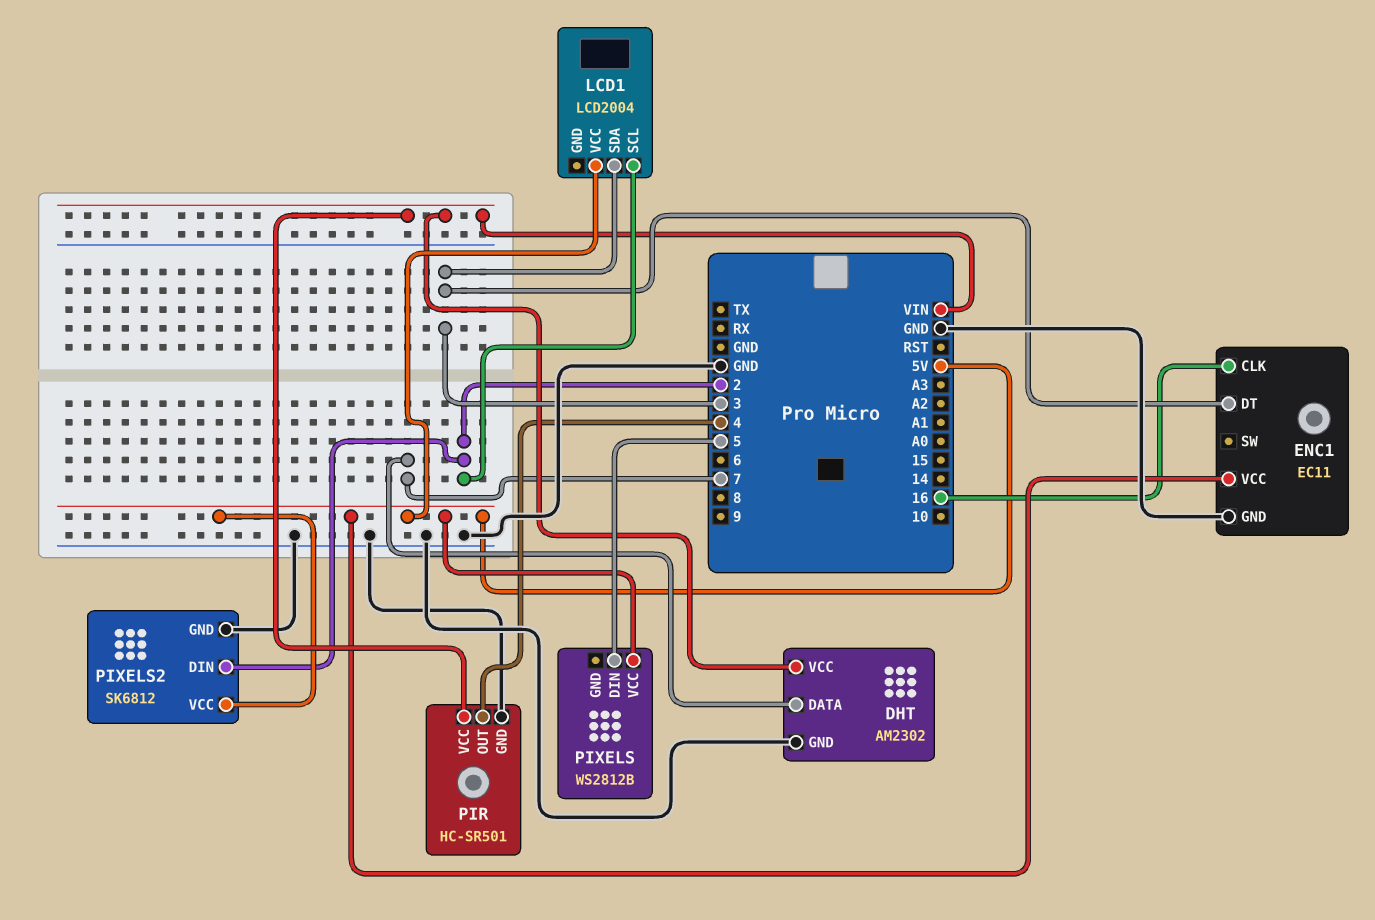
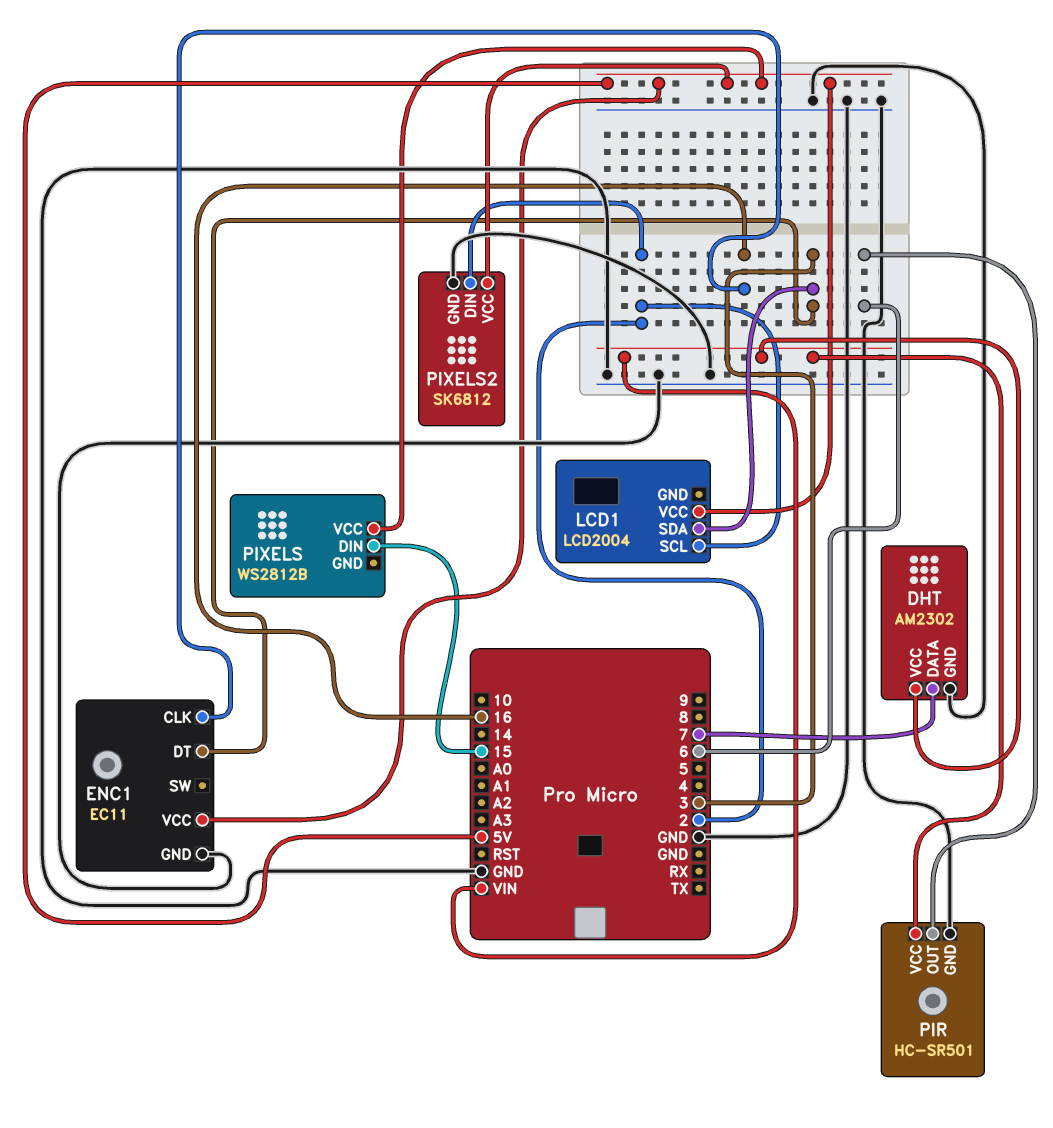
PIR pin OUT: 4 -> 6
PIXELS pin DIN: 5 -> 15

